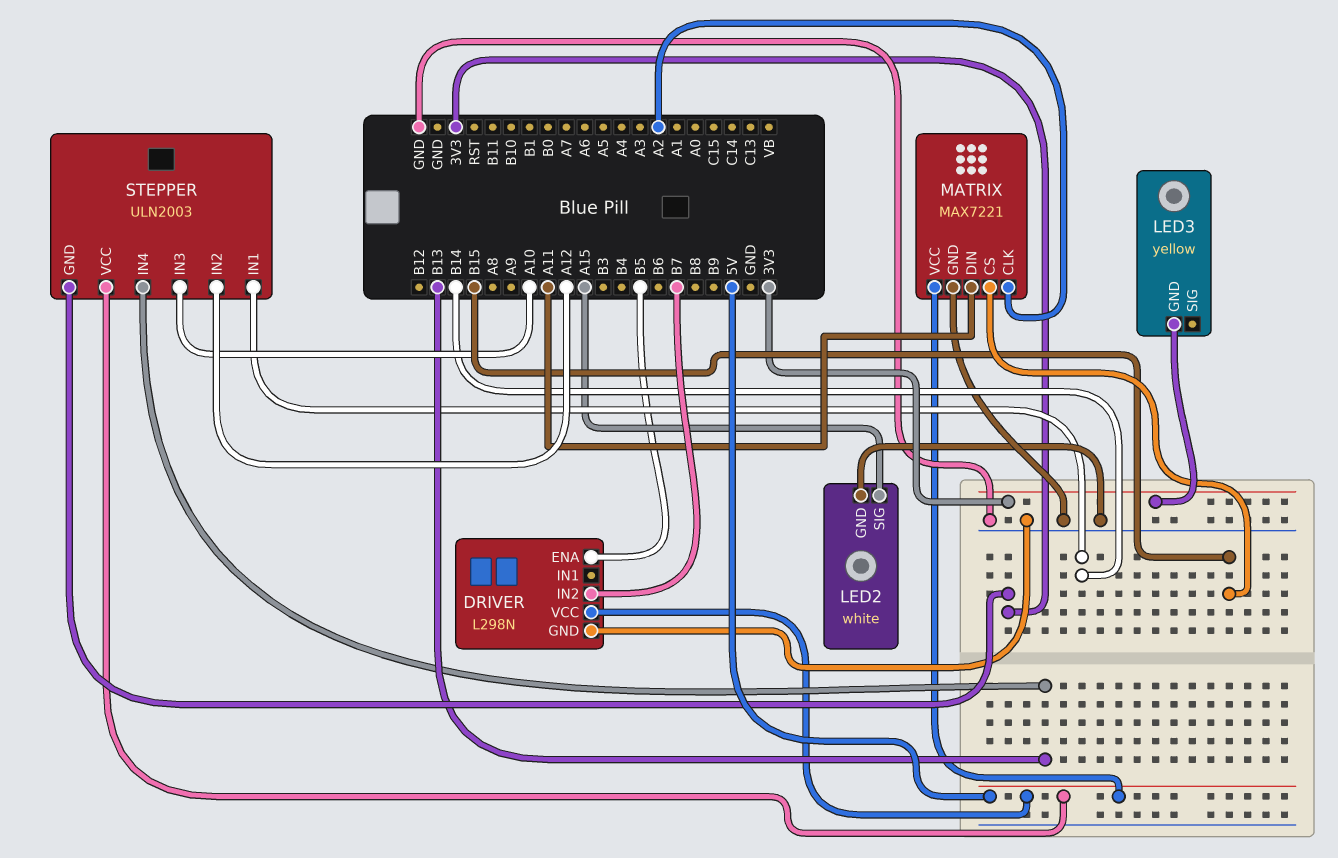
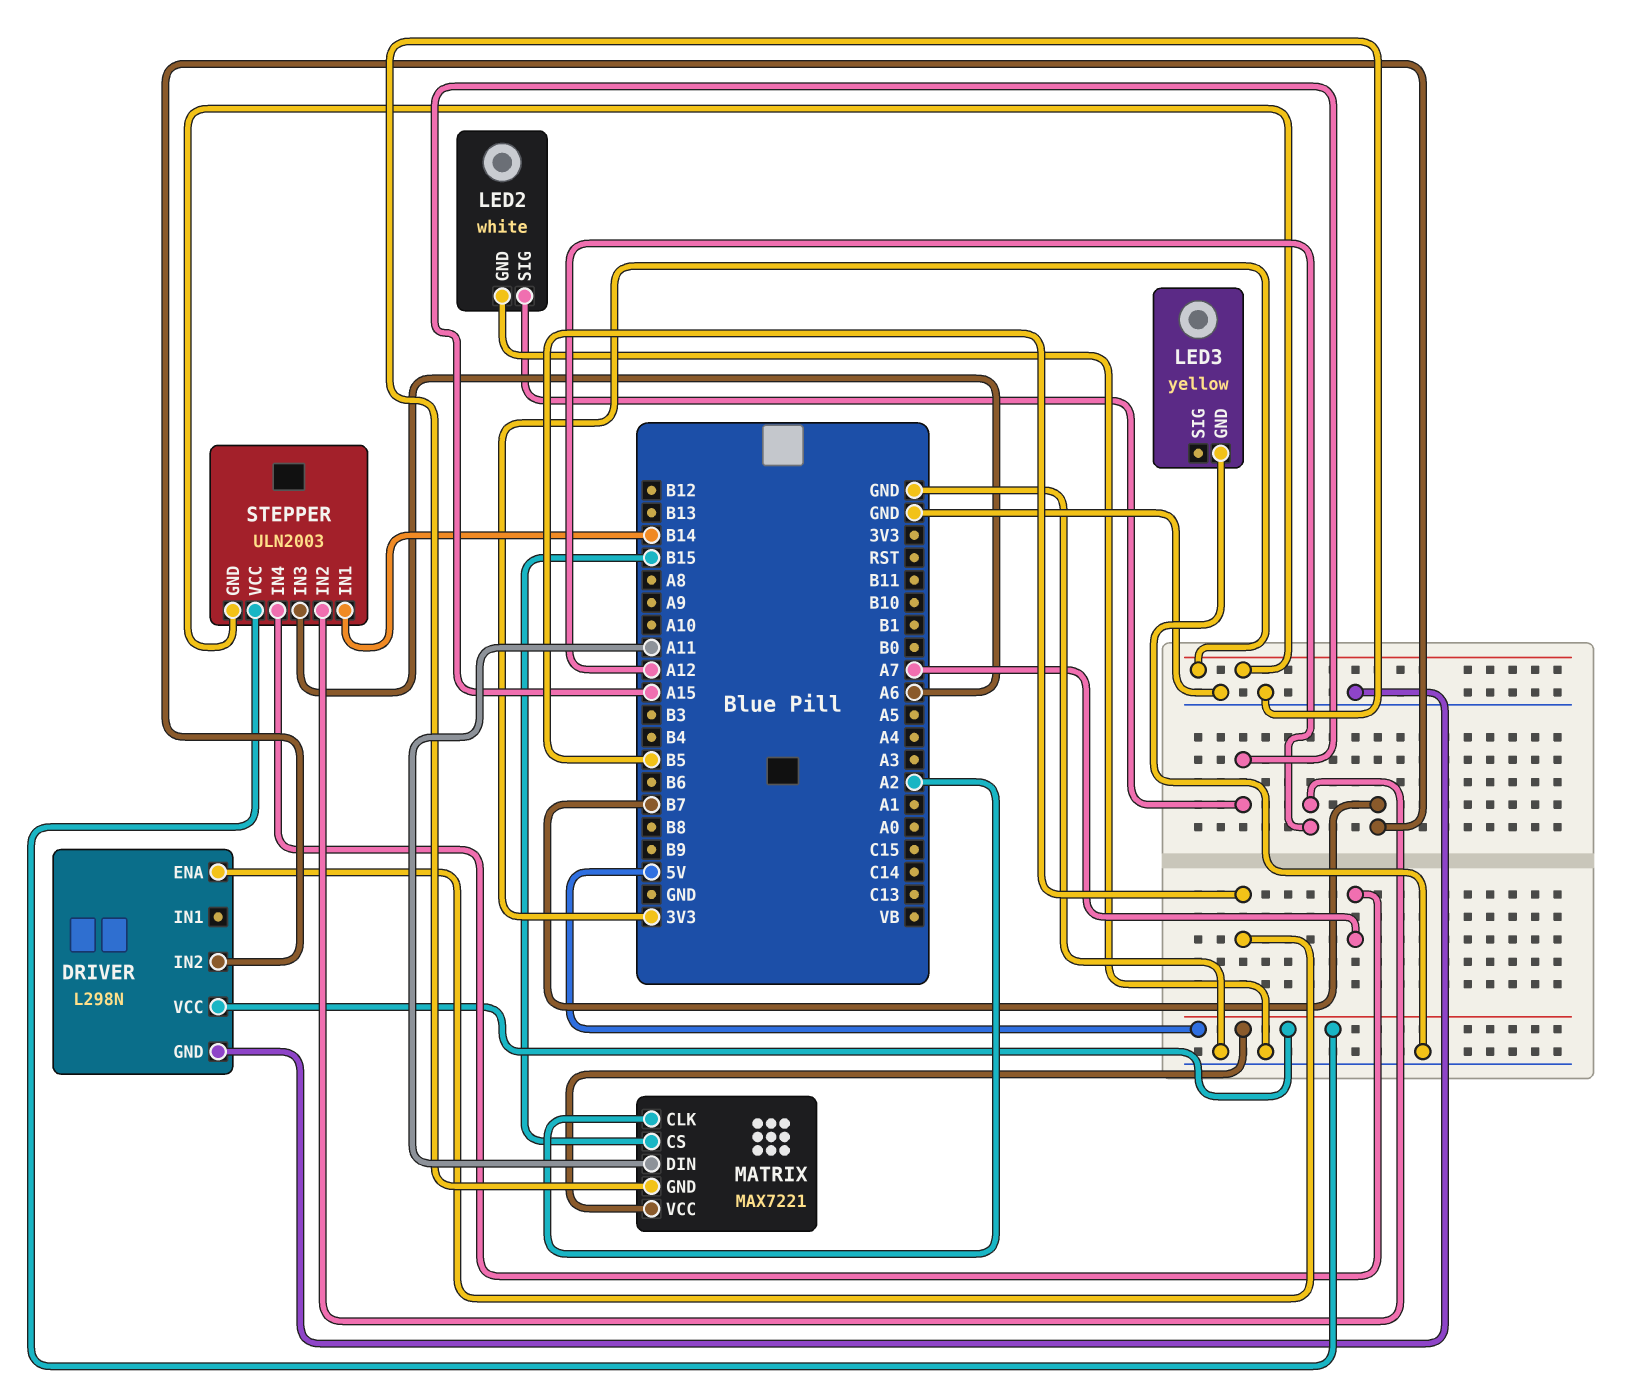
LED3 pin GND: 3V3 -> GND
STEPPER pin IN3: A10 -> A6
STEPPER pin IN4: B13 -> A7

